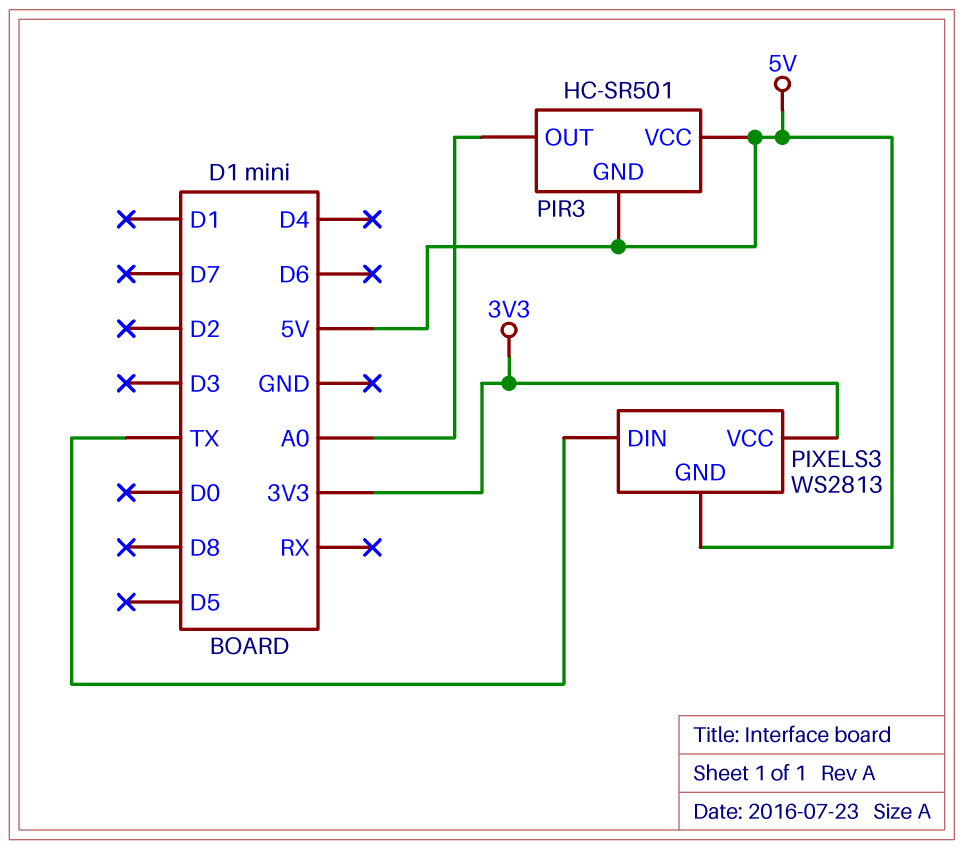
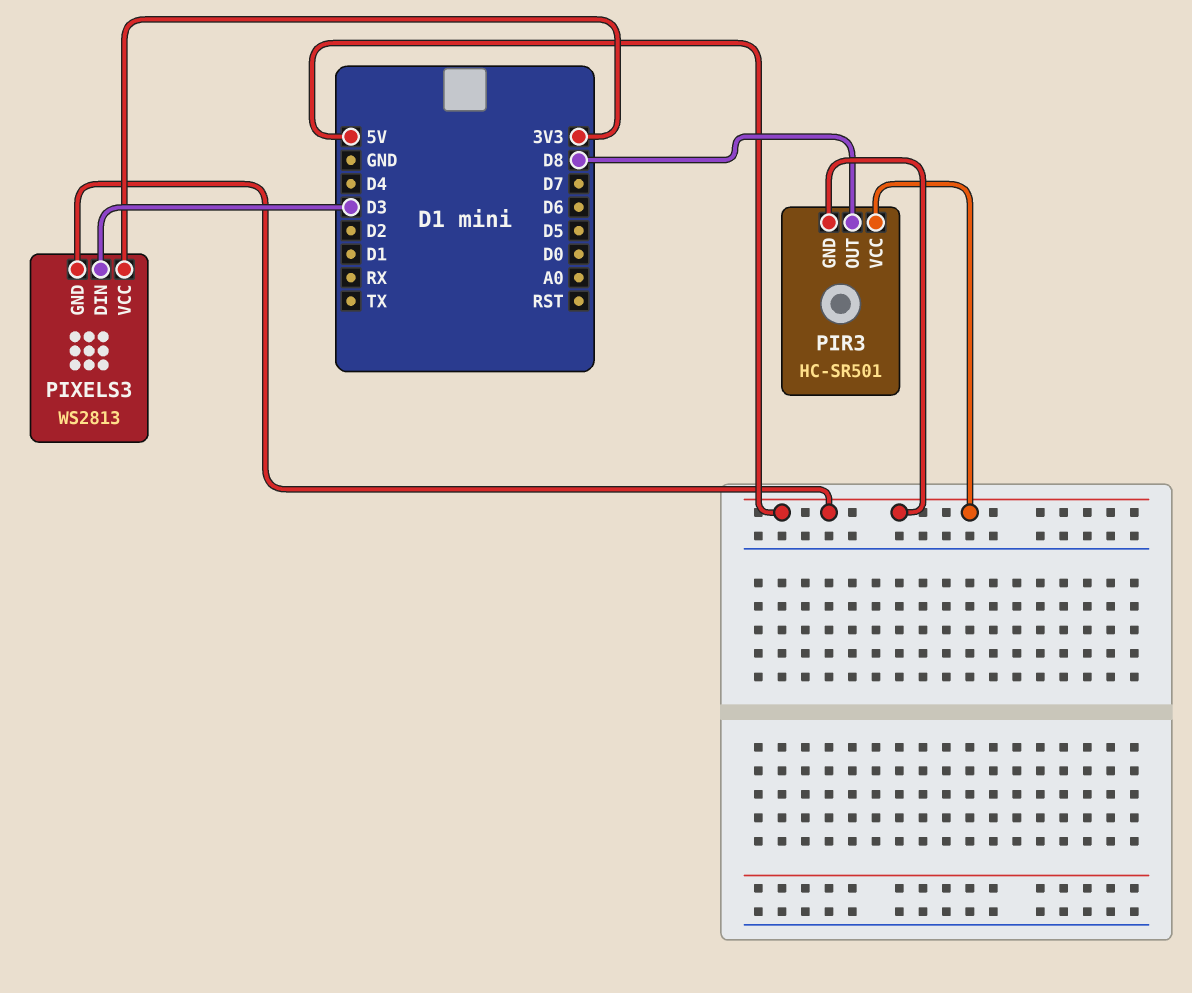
PIR3 pin OUT: A0 -> D8
PIXELS3 pin DIN: TX -> D3

